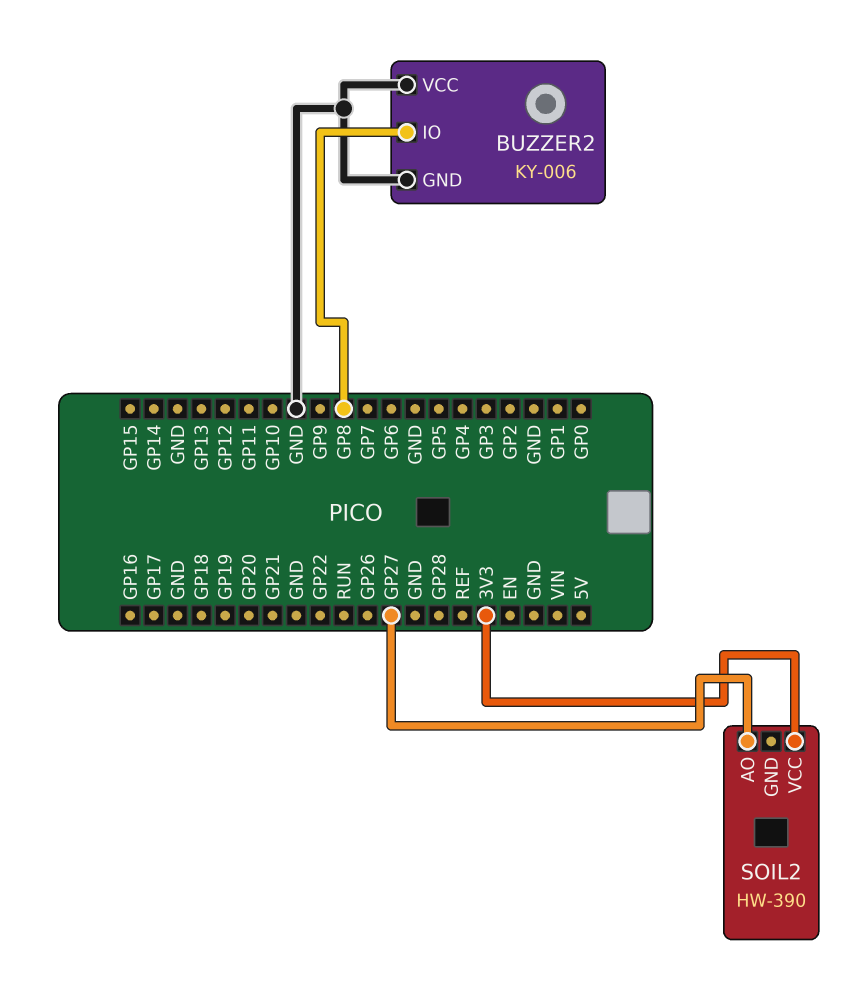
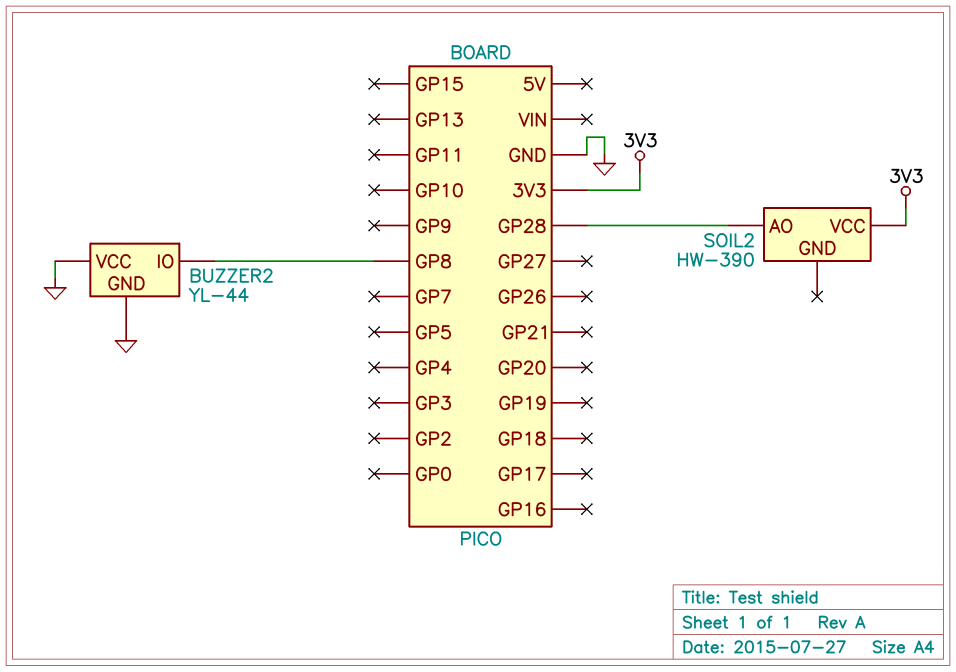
BUZZER2: KY-006 -> YL-44
SOIL2 pin AO: GP27 -> GP28

